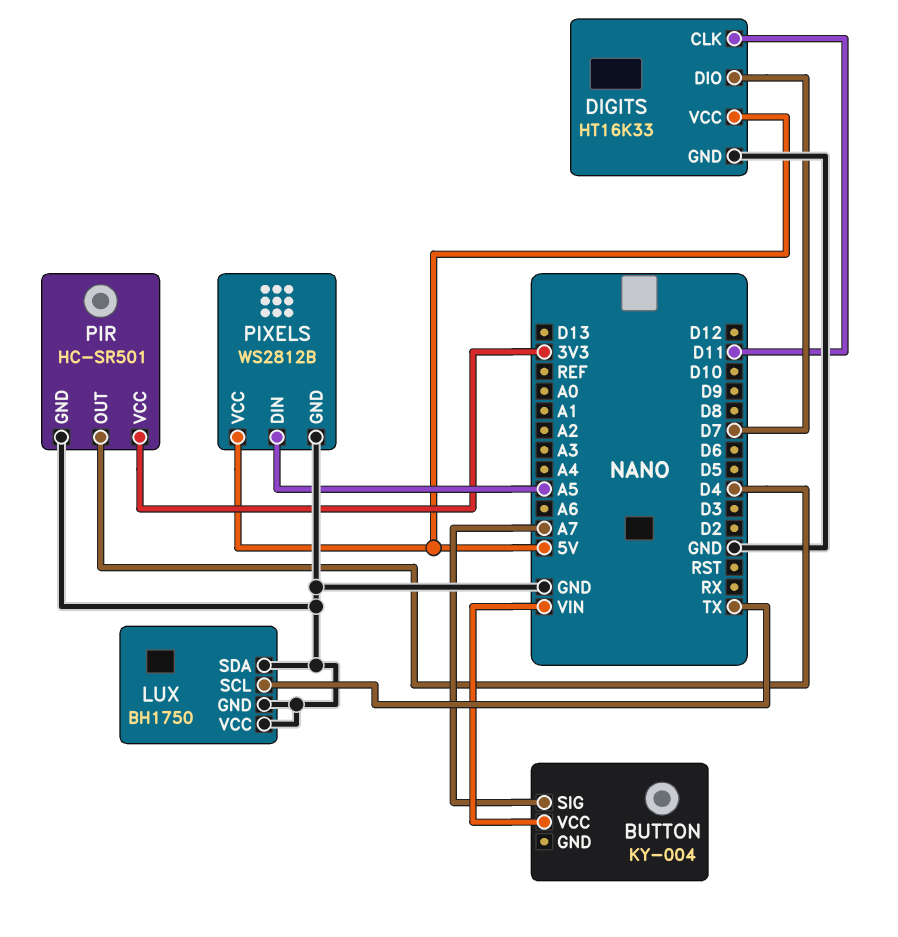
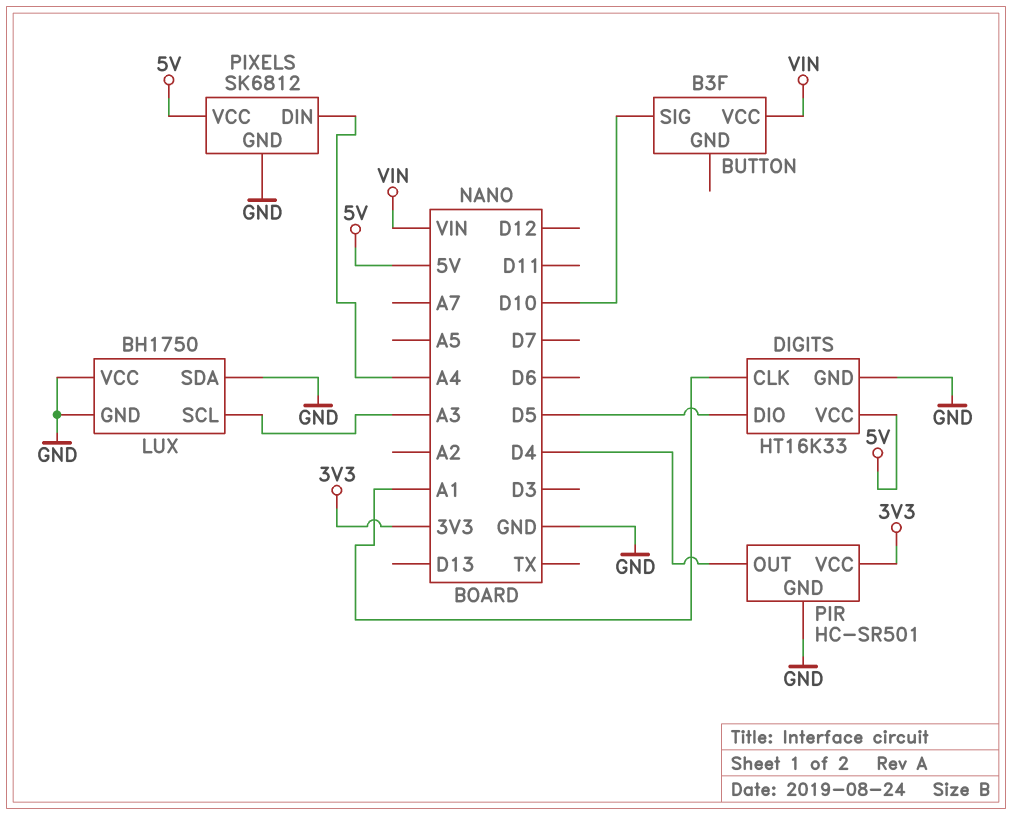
BUTTON: KY-004 -> B3F
BUTTON pin SIG: A7 -> D10
DIGITS pin CLK: D11 -> A1
DIGITS pin DIO: D7 -> D5
LUX pin SCL: TX -> A3
PIXELS: WS2812B -> SK6812
PIXELS pin DIN: A5 -> A4

